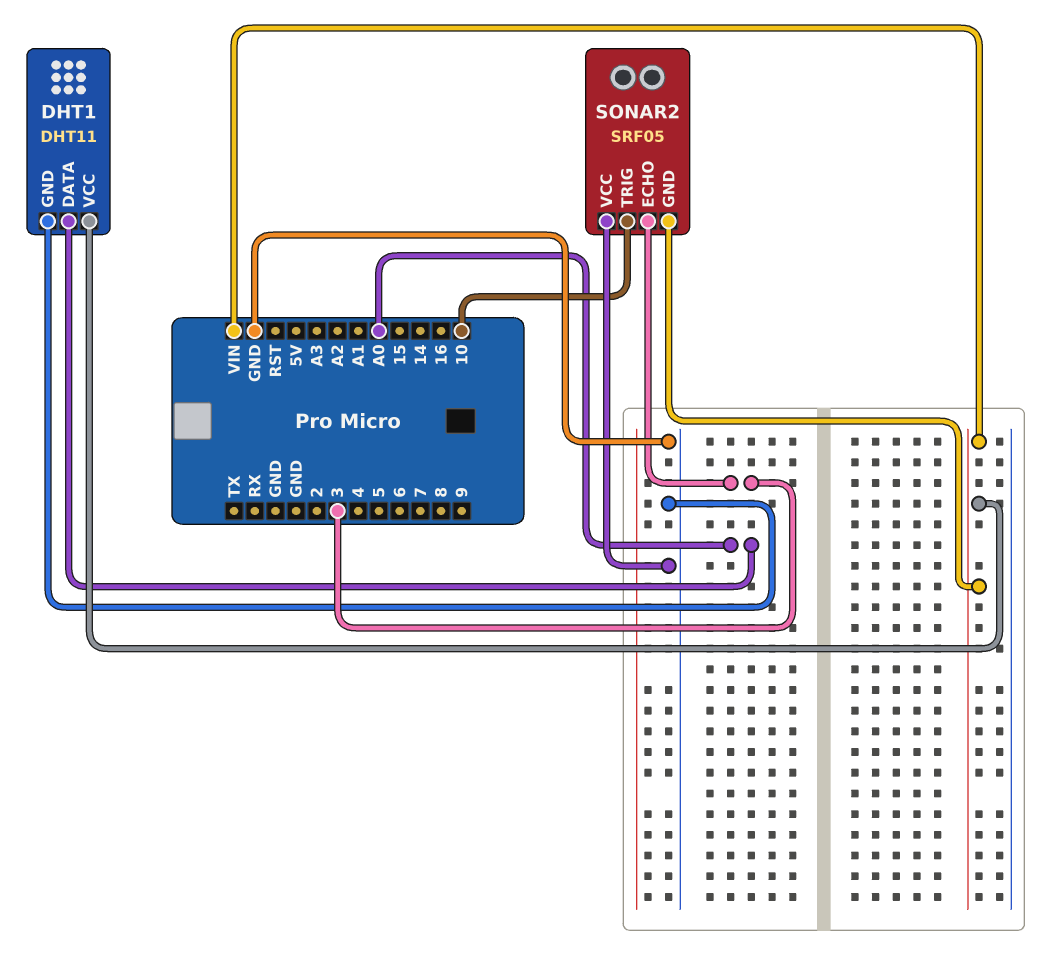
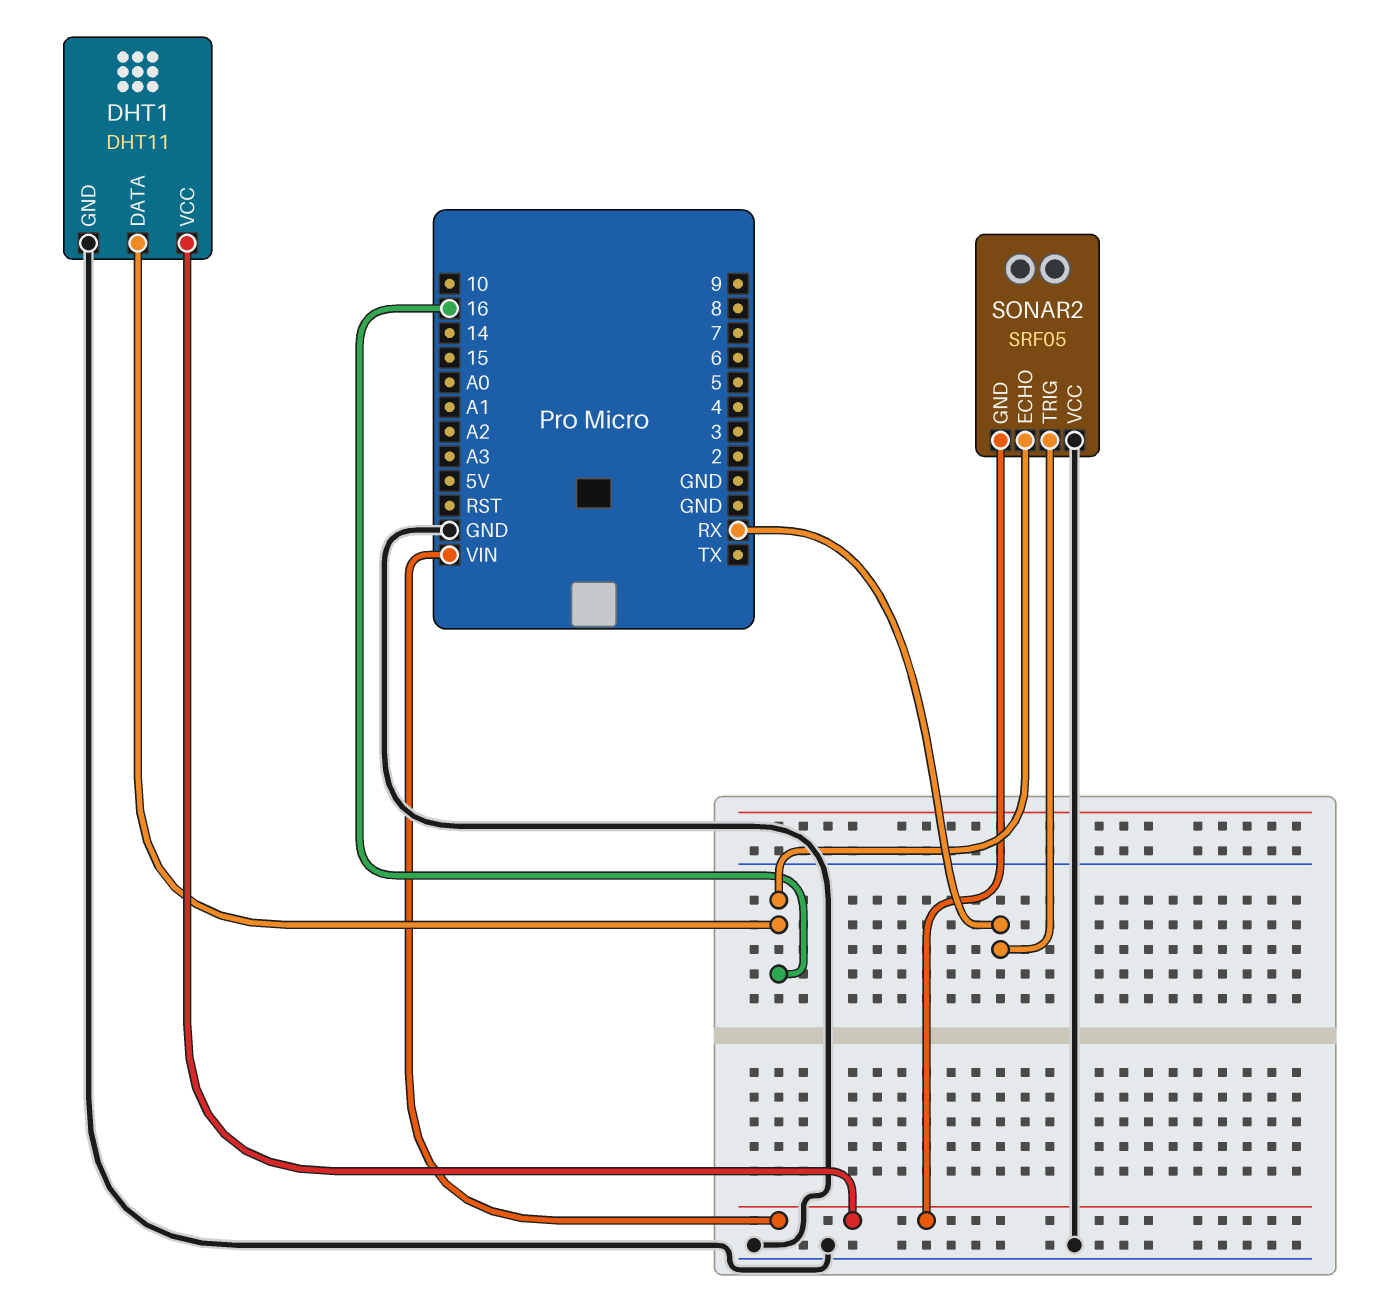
DHT1 pin DATA: A0 -> 16
SONAR2 pin ECHO: 3 -> 16
SONAR2 pin TRIG: 10 -> RX

